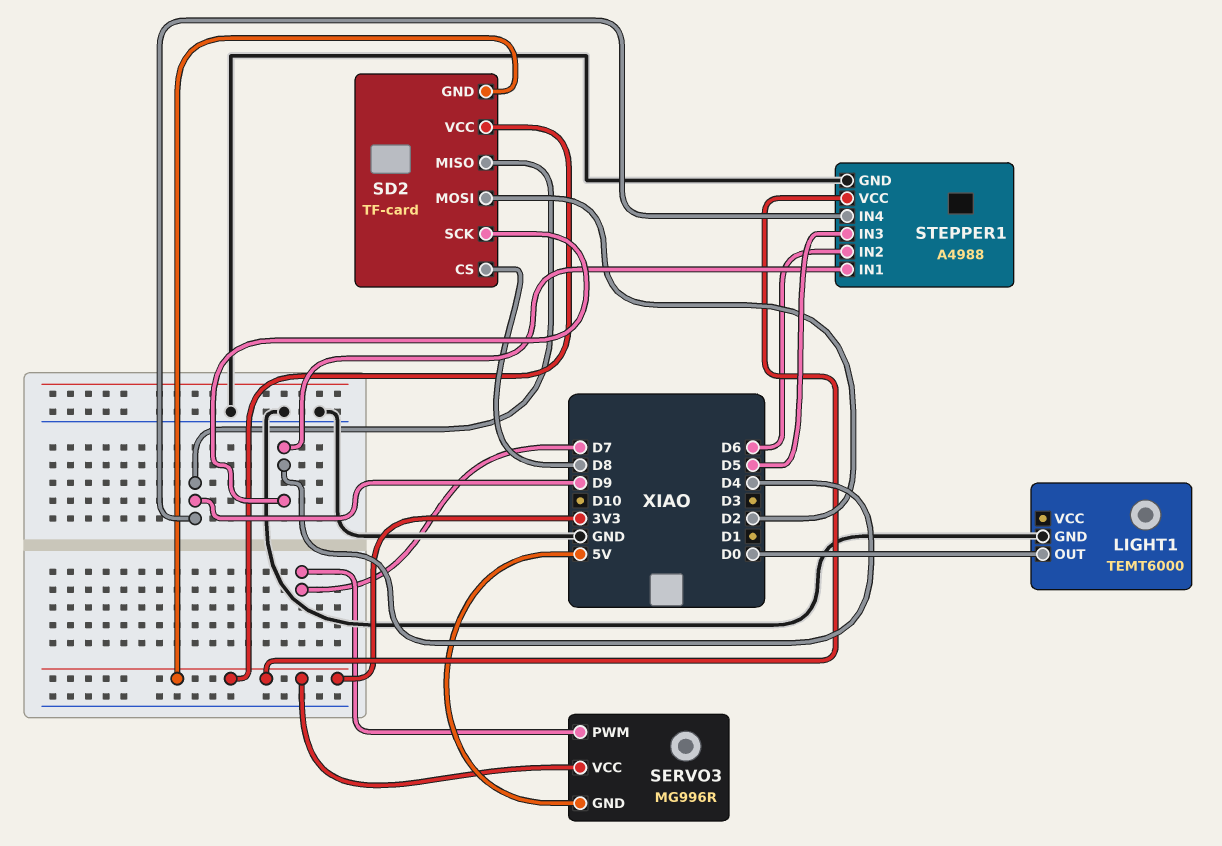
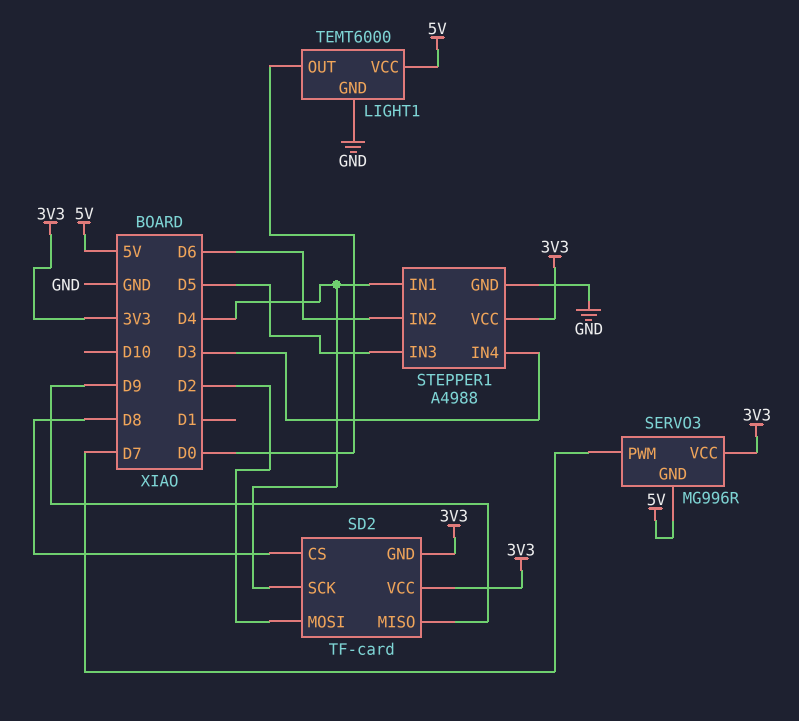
LIGHT1 pin VCC: none -> 5V
STEPPER1 pin IN4: D9 -> D3

